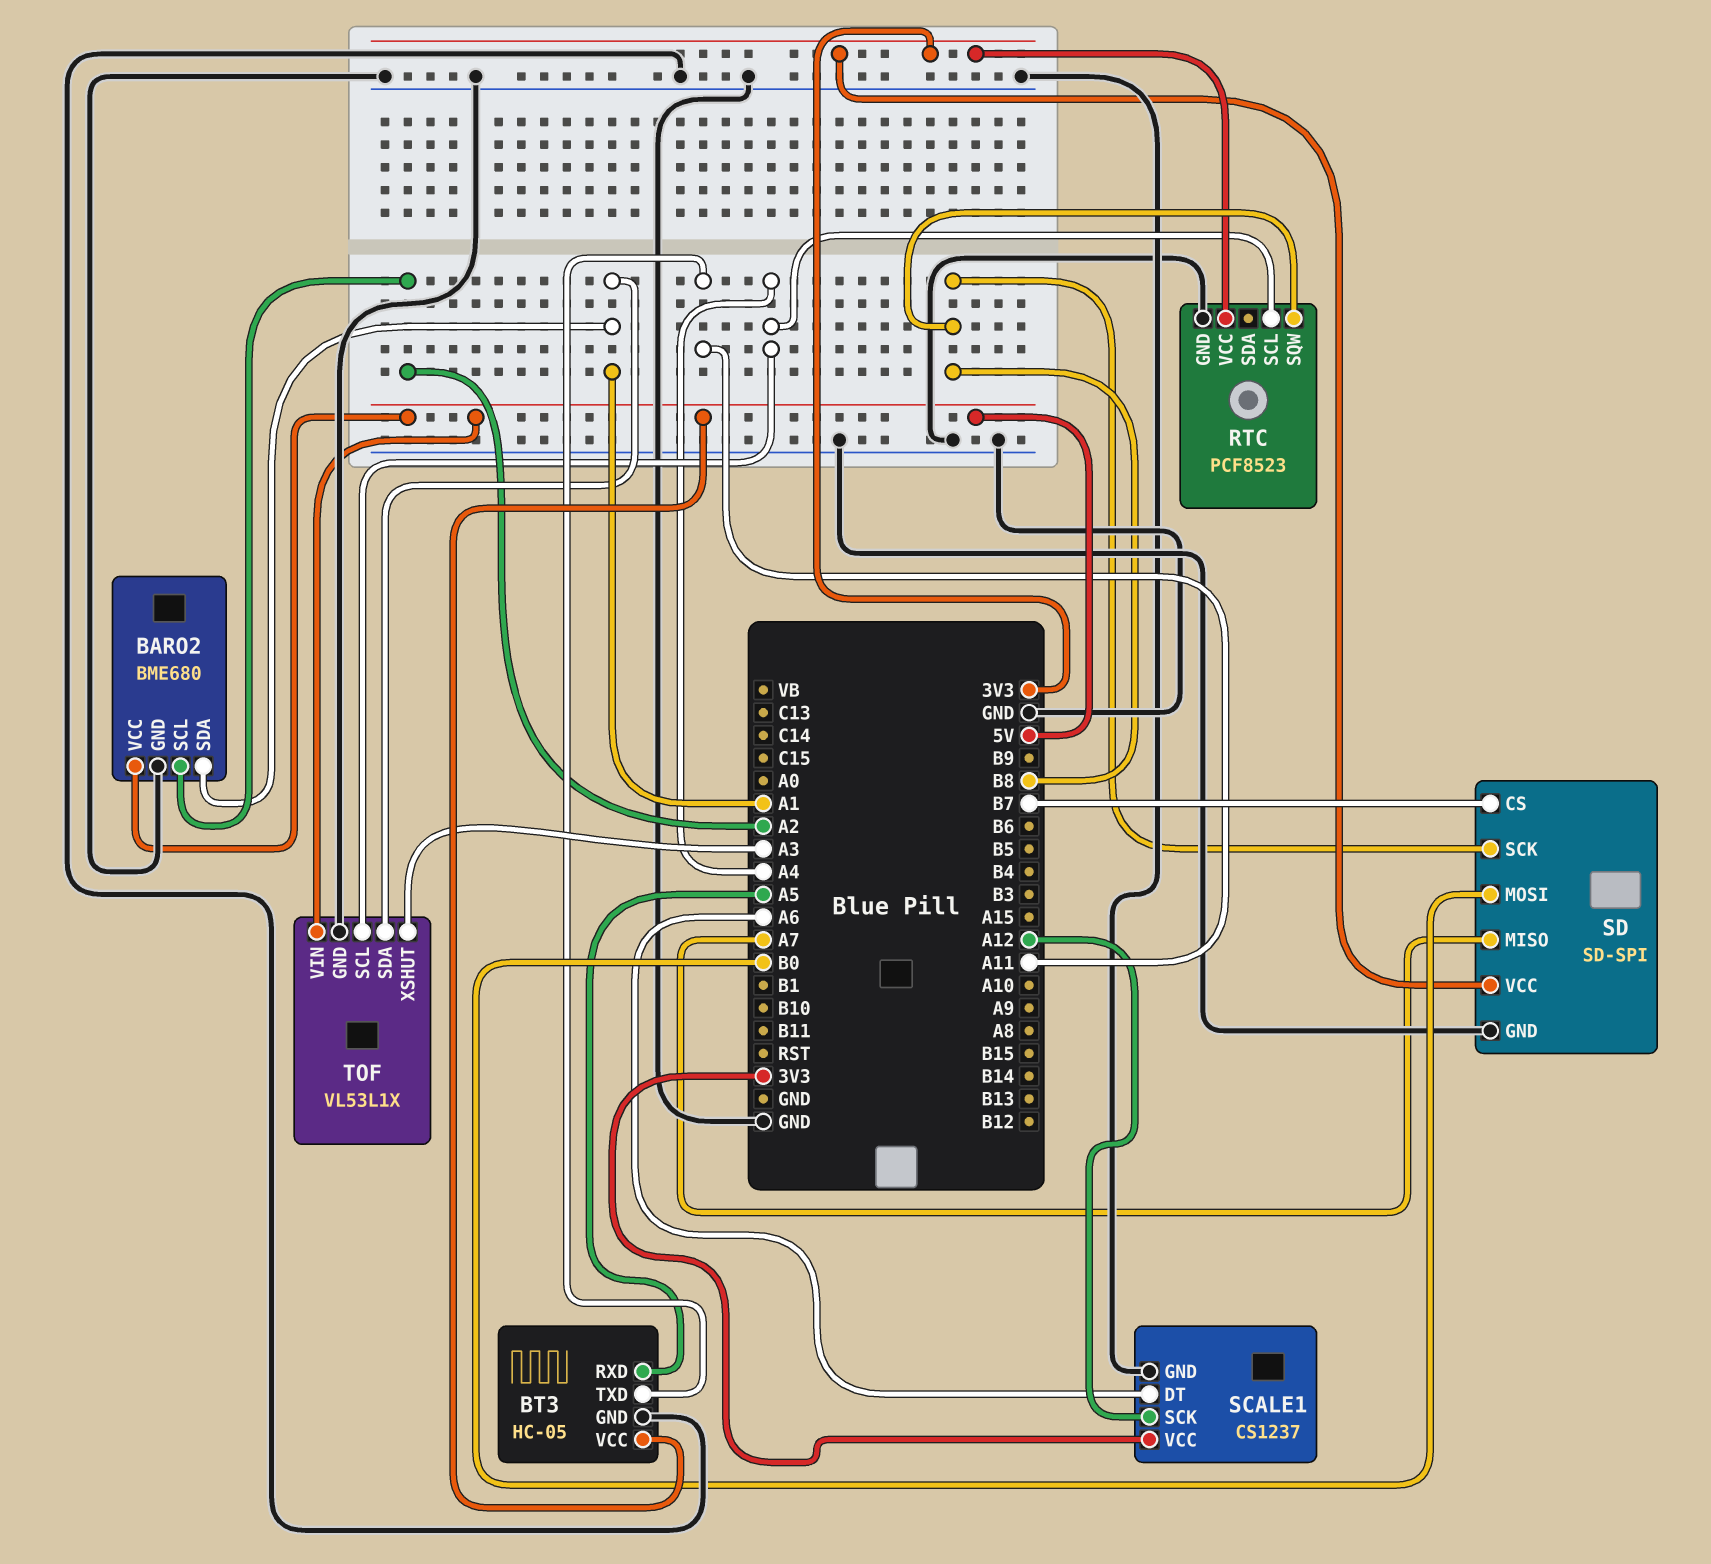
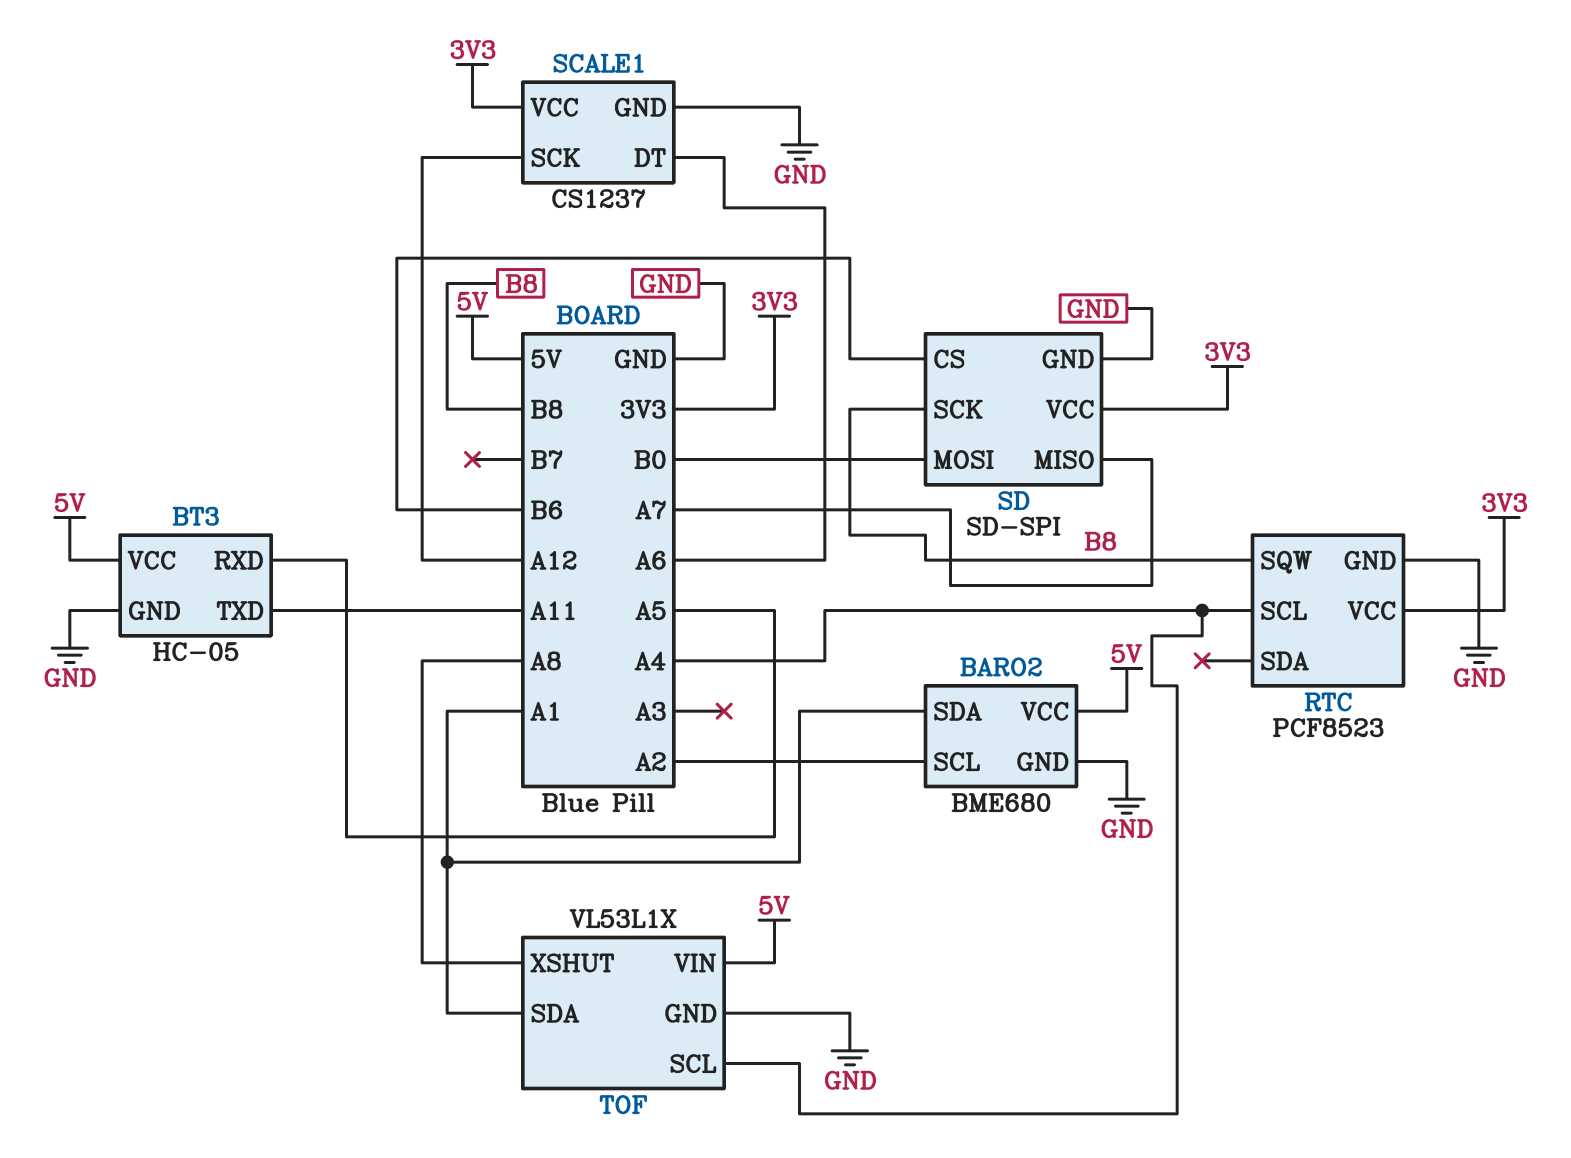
SD pin CS: B7 -> B6
TOF pin XSHUT: A3 -> A8

